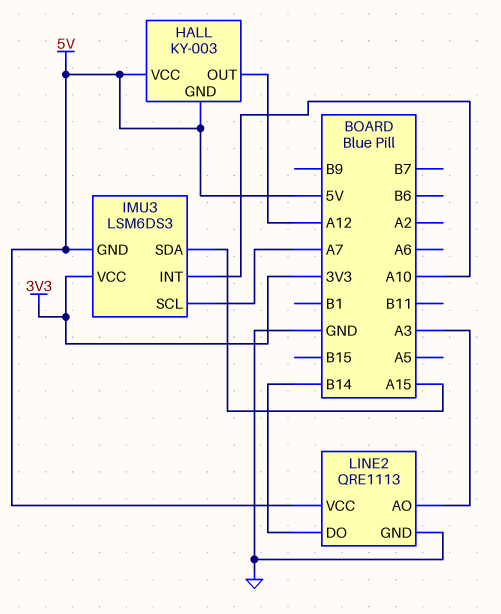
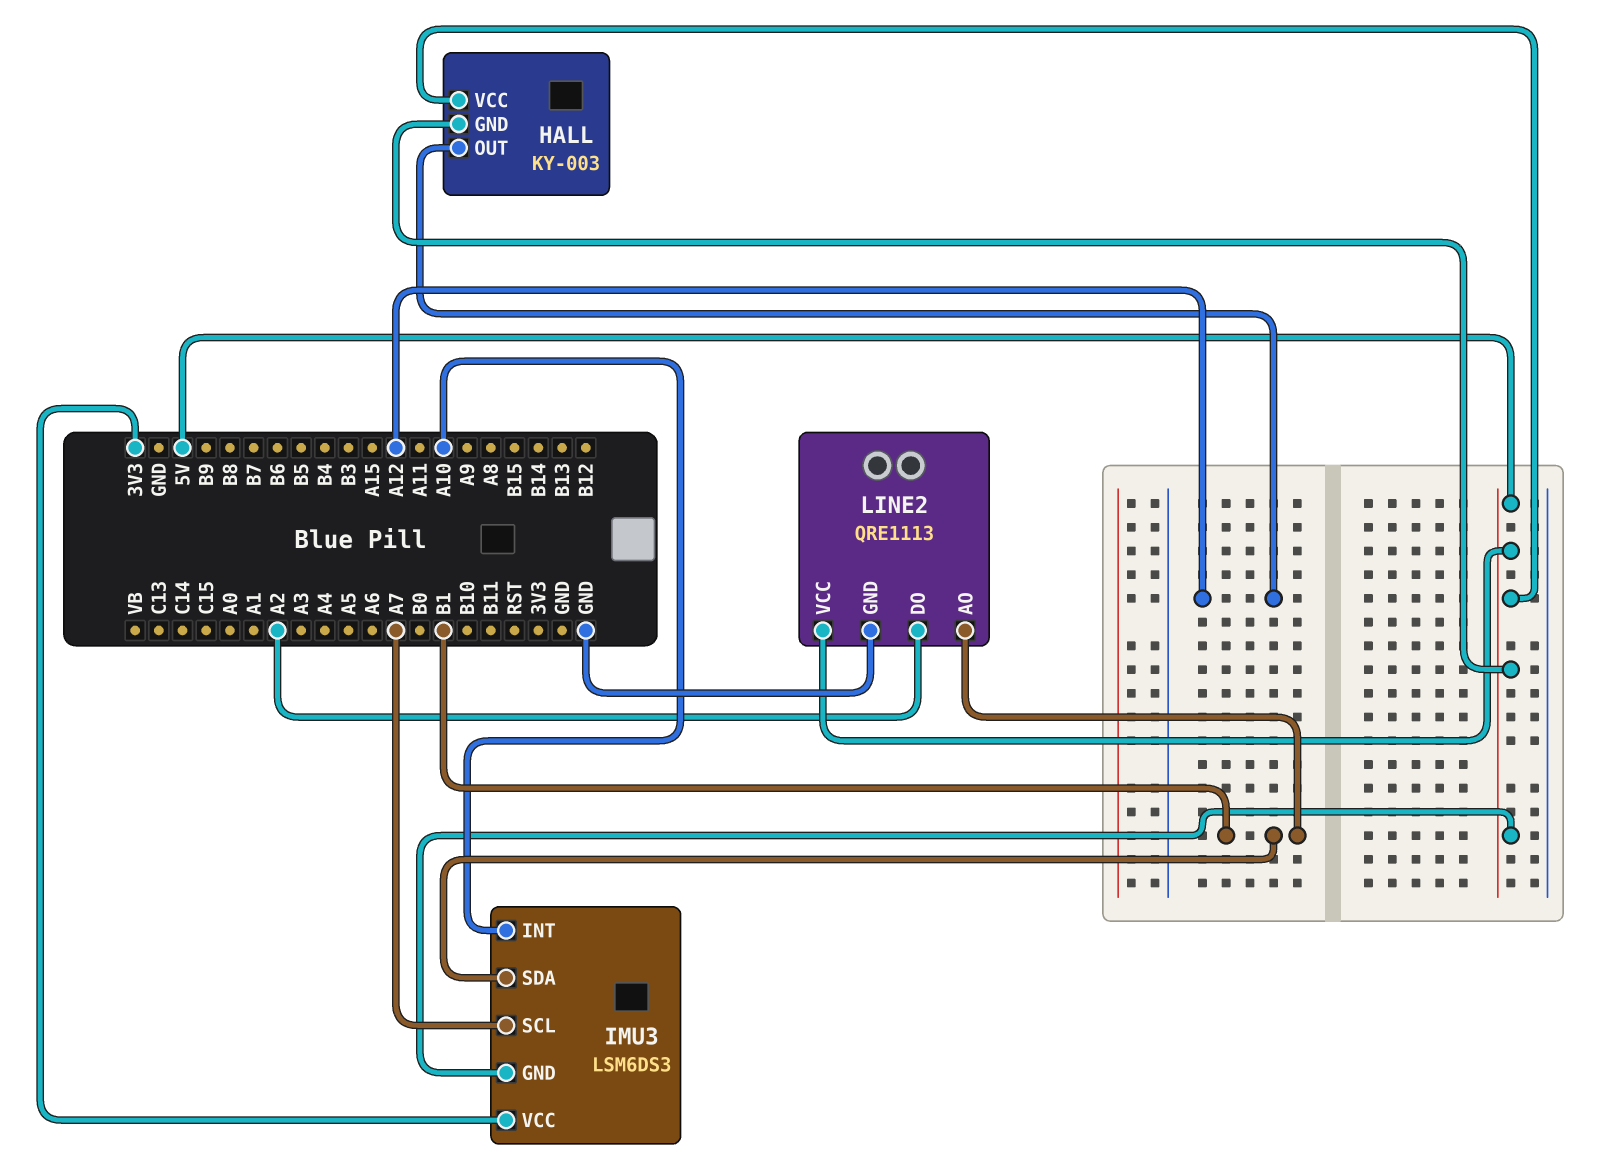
IMU3 pin SDA: A15 -> B1
LINE2 pin AO: A3 -> B1
LINE2 pin DO: B14 -> A2

